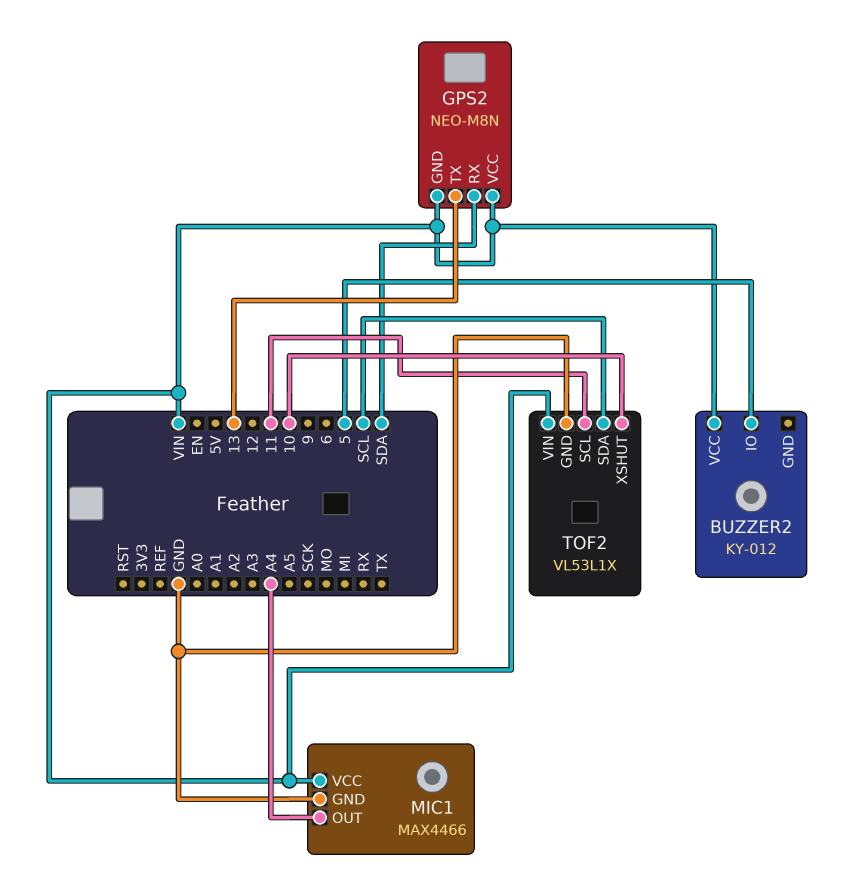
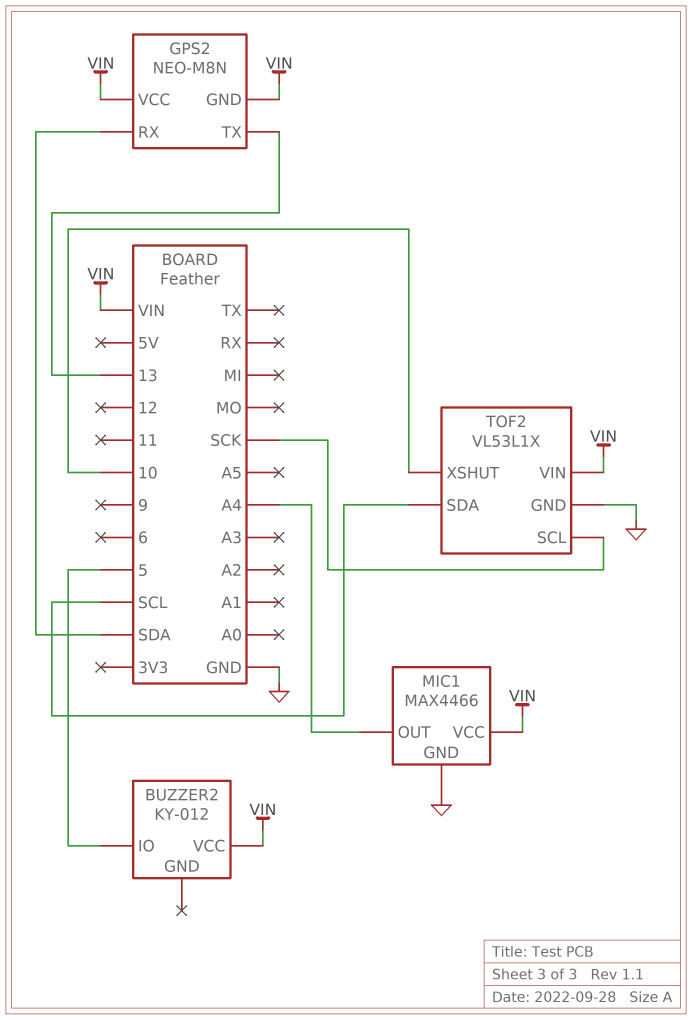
TOF2 pin SCL: 11 -> SCK

